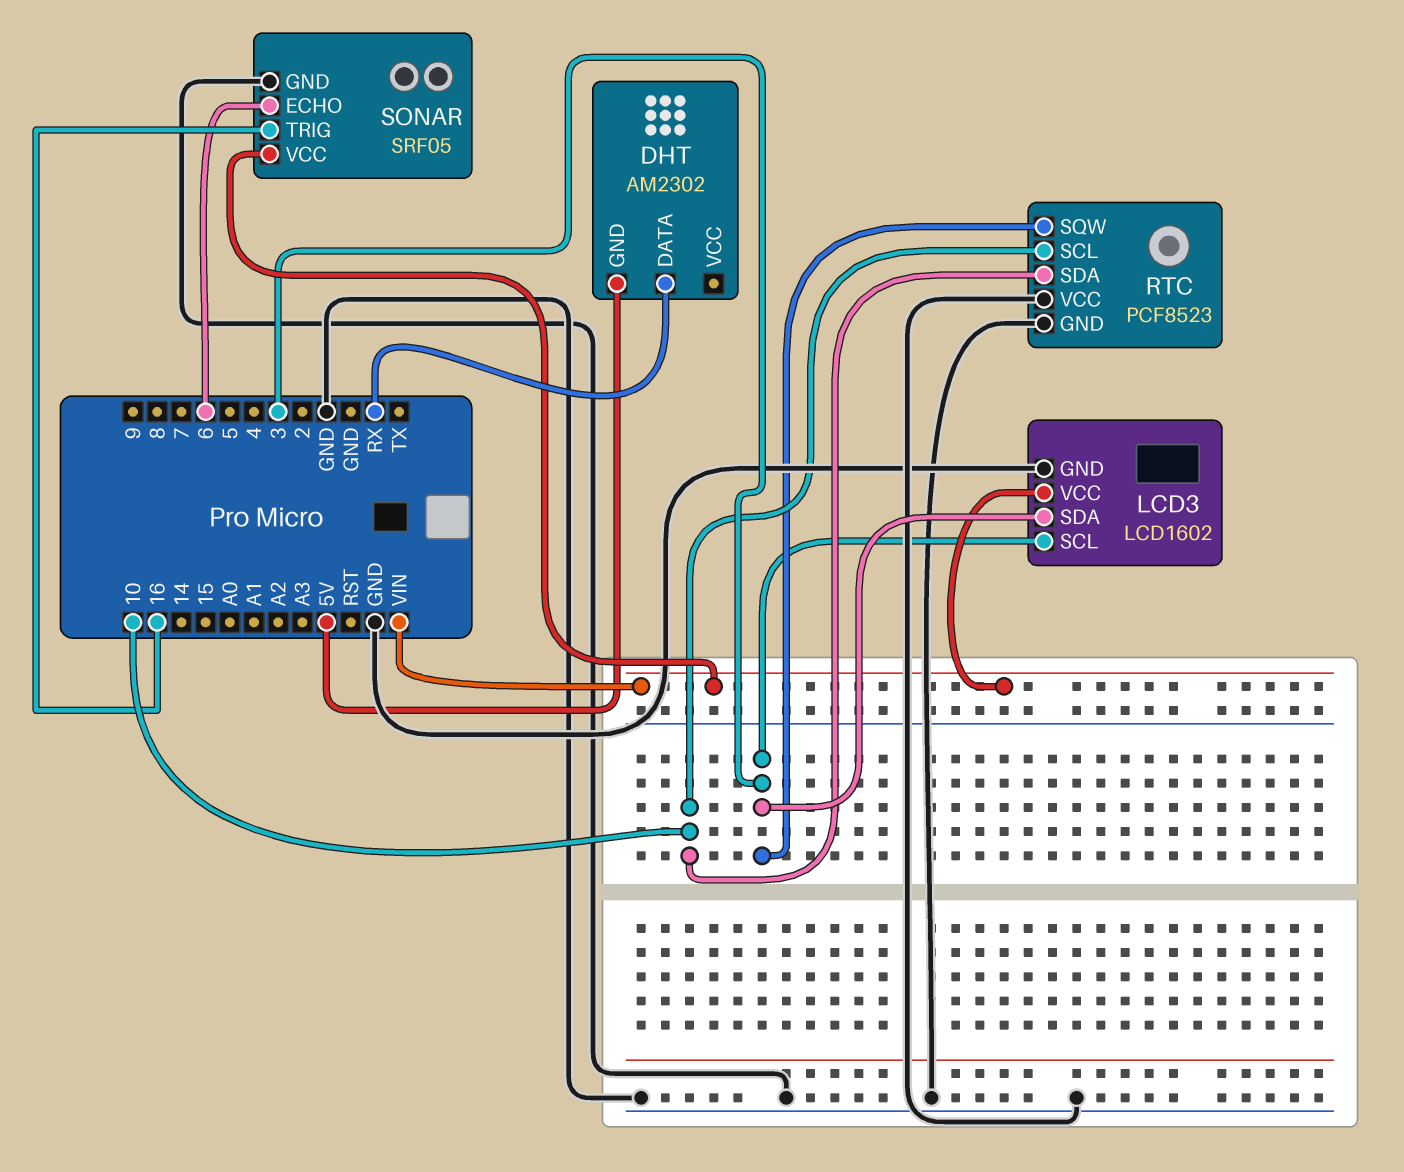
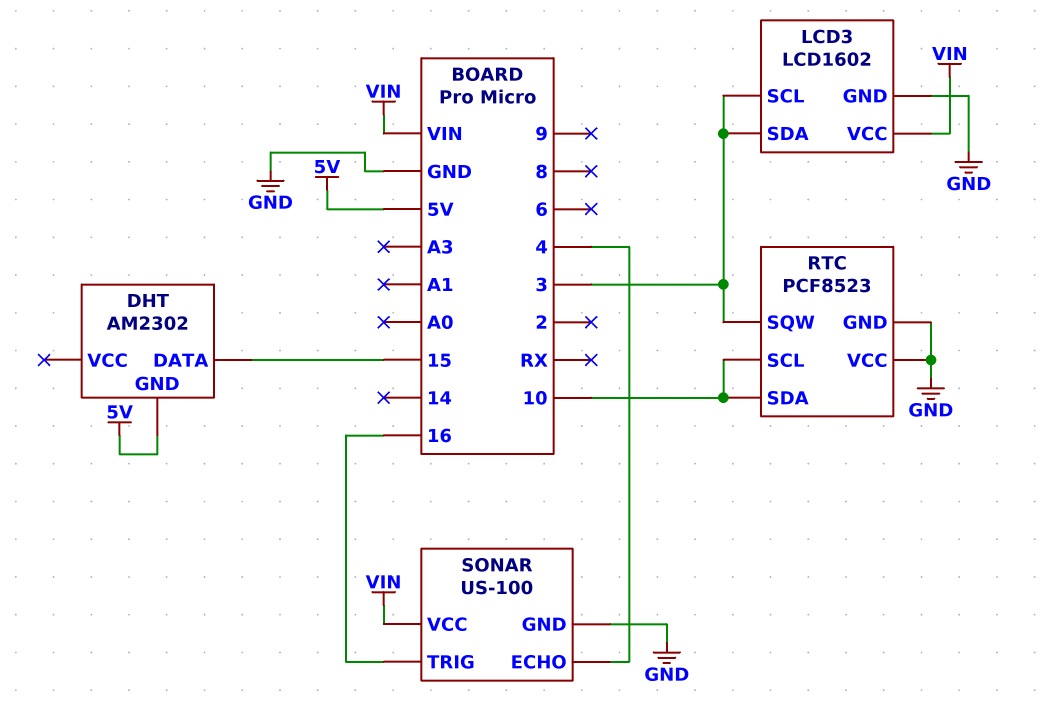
DHT pin DATA: RX -> 15
SONAR: SRF05 -> US-100
SONAR pin ECHO: 6 -> 4

